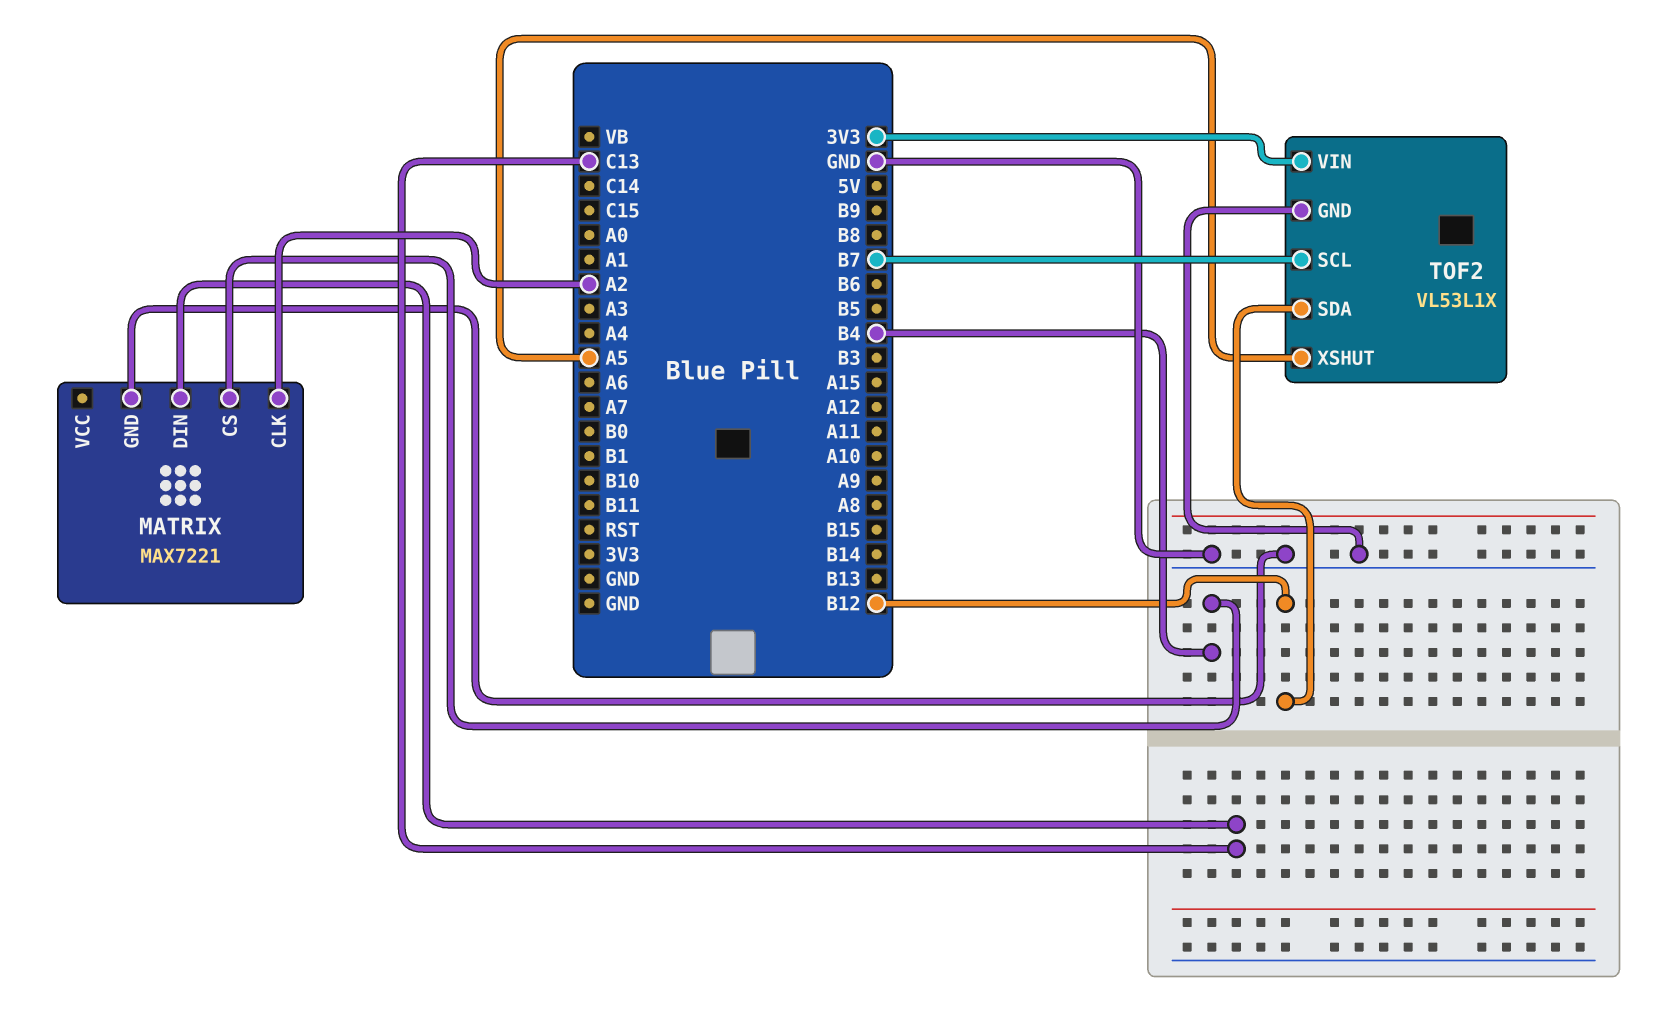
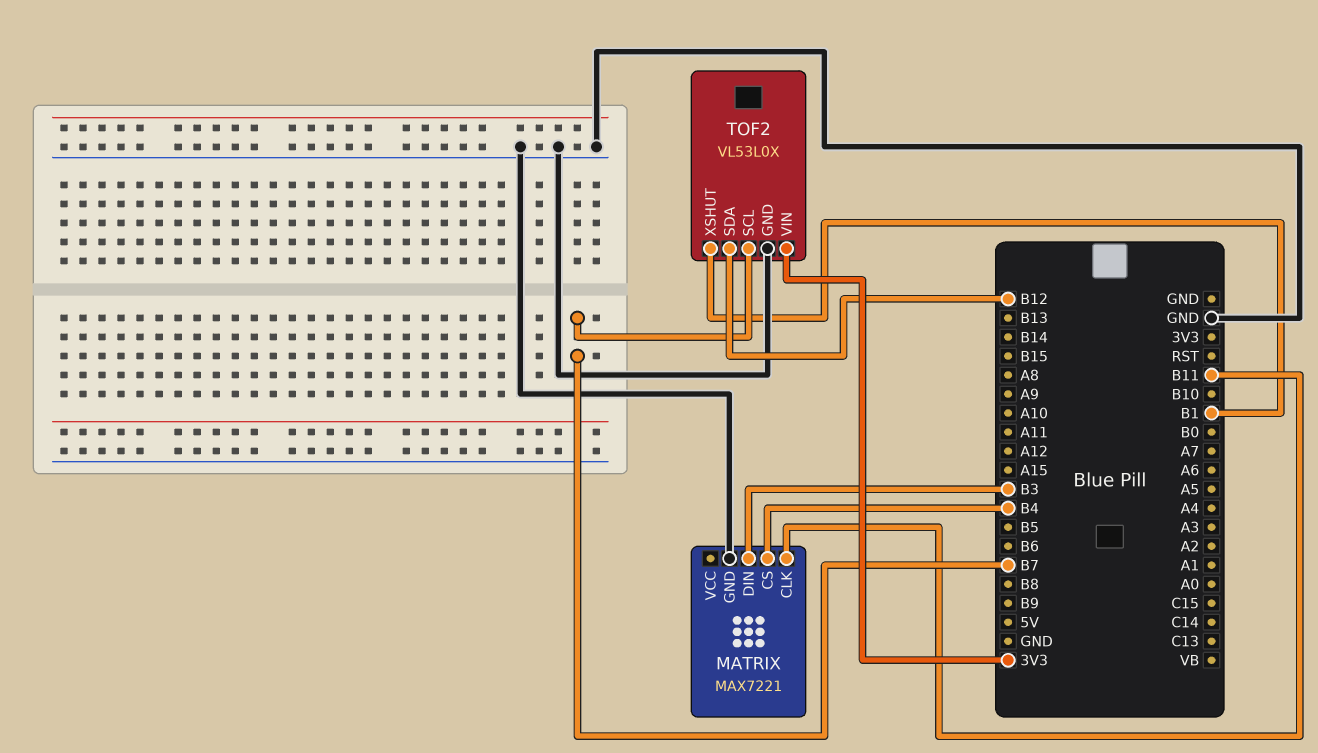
MATRIX pin CLK: A2 -> B11
MATRIX pin DIN: C13 -> B3
TOF2: VL53L1X -> VL53L0X
TOF2 pin XSHUT: A5 -> B1

